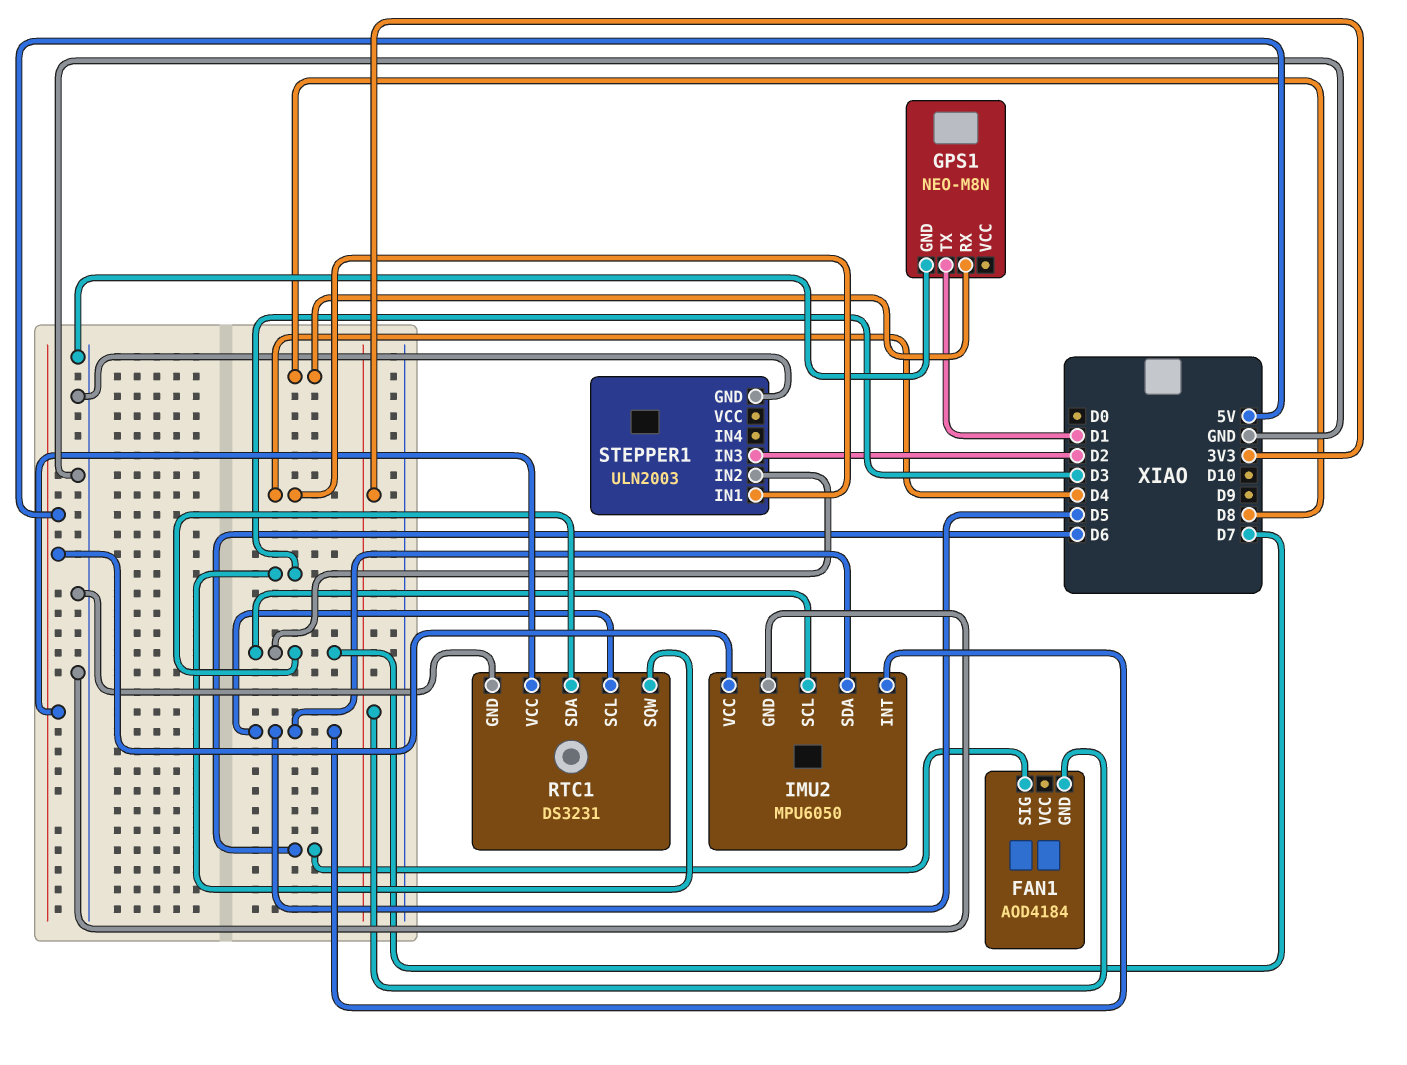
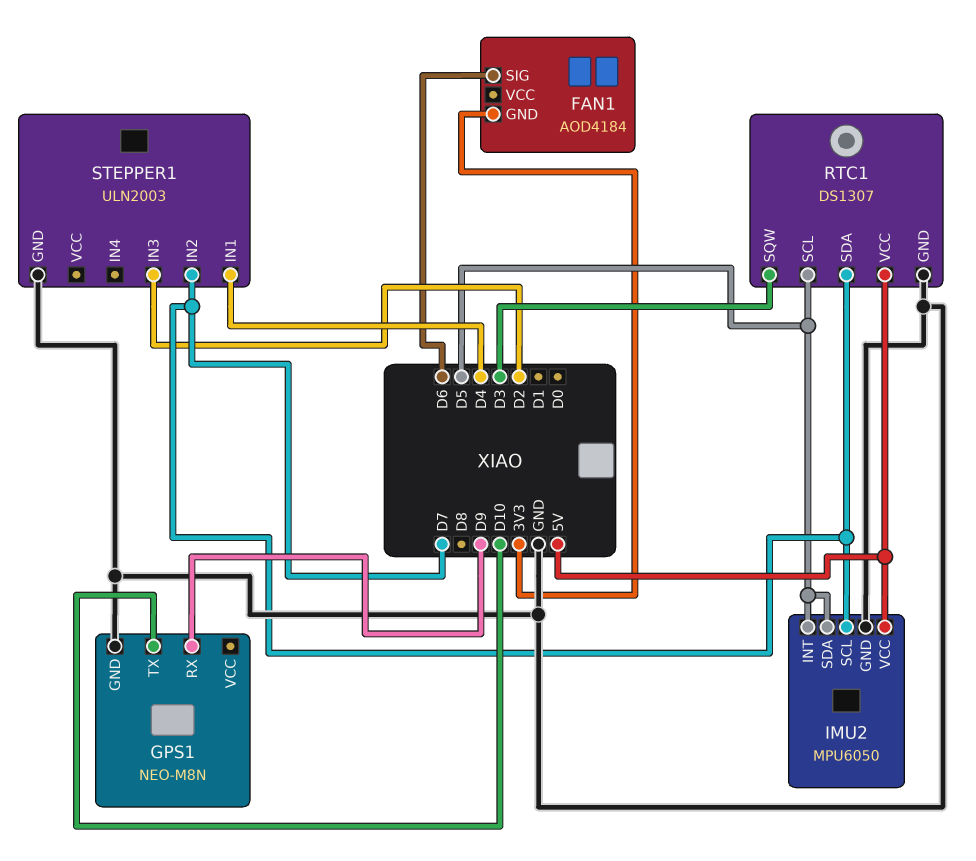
GPS1 pin RX: D8 -> D9
GPS1 pin TX: D1 -> D10
RTC1: DS3231 -> DS1307

